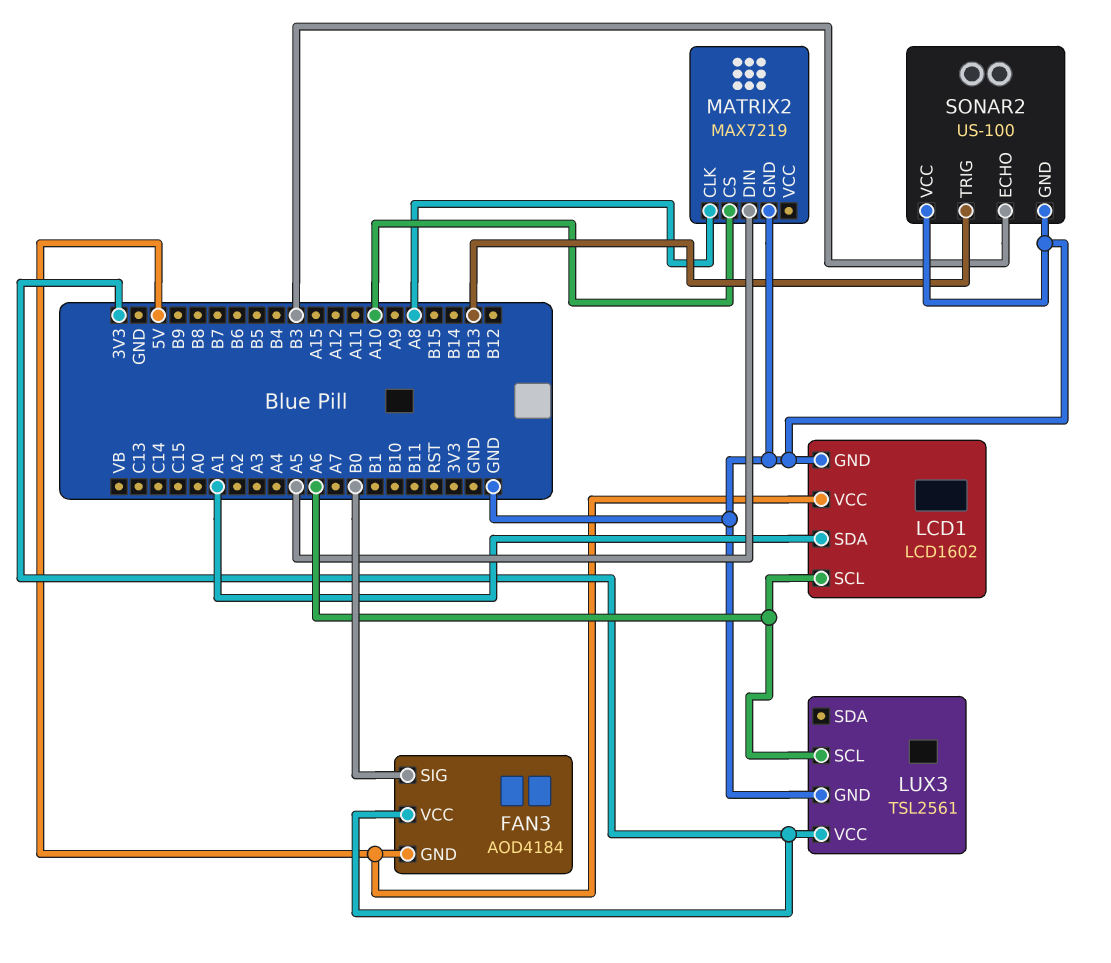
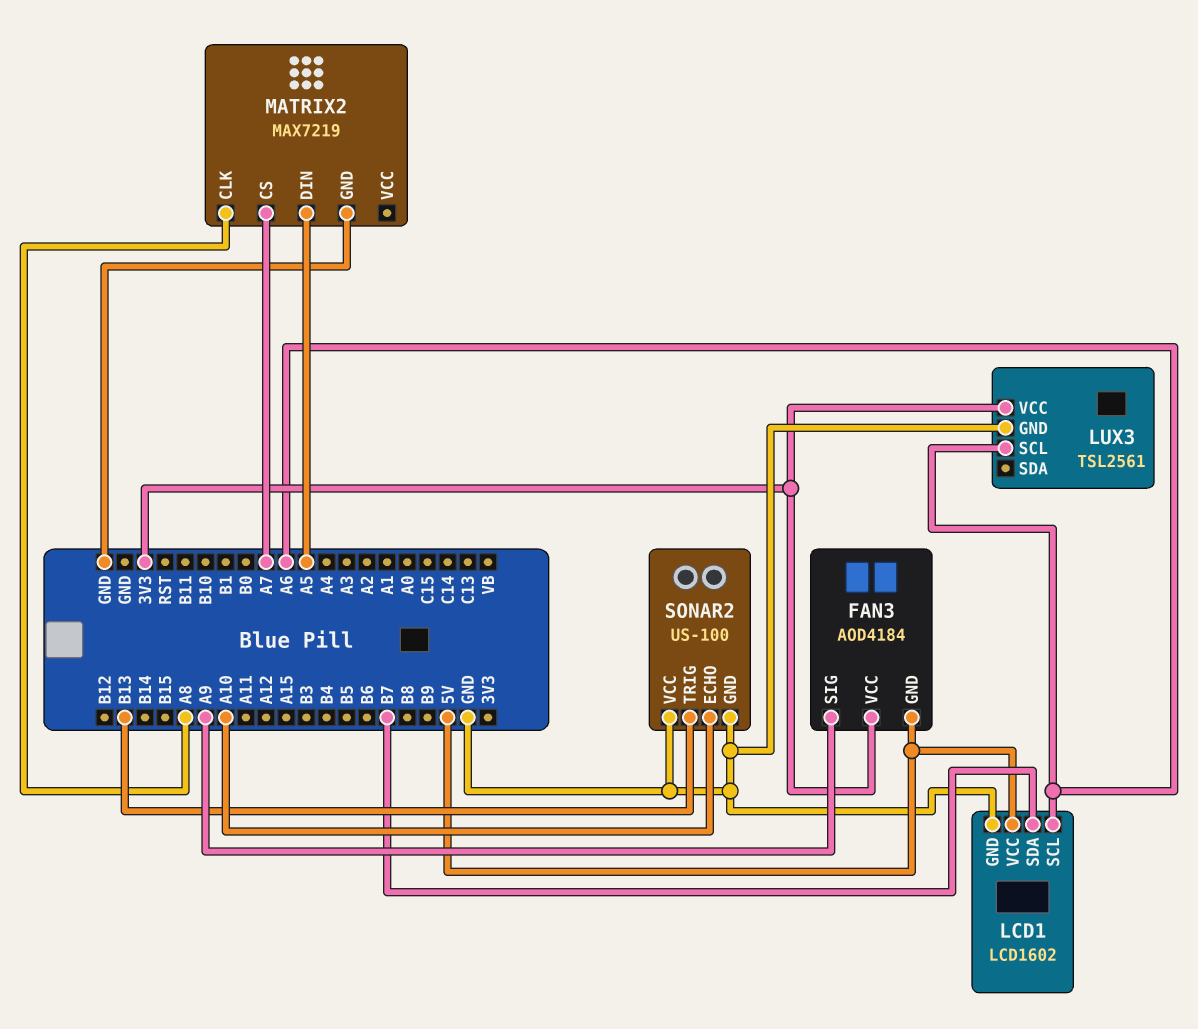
FAN3 pin SIG: B0 -> A9
LCD1 pin SDA: A1 -> B7
MATRIX2 pin CS: A10 -> A7
SONAR2 pin ECHO: B3 -> A10

